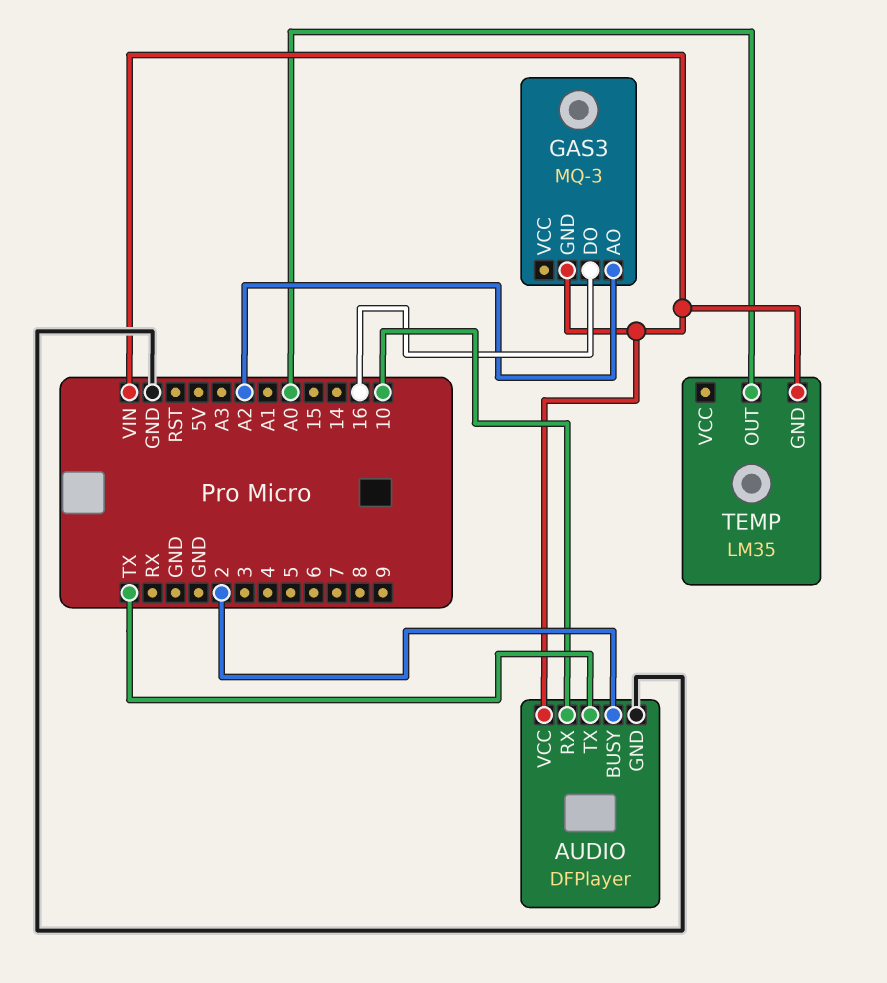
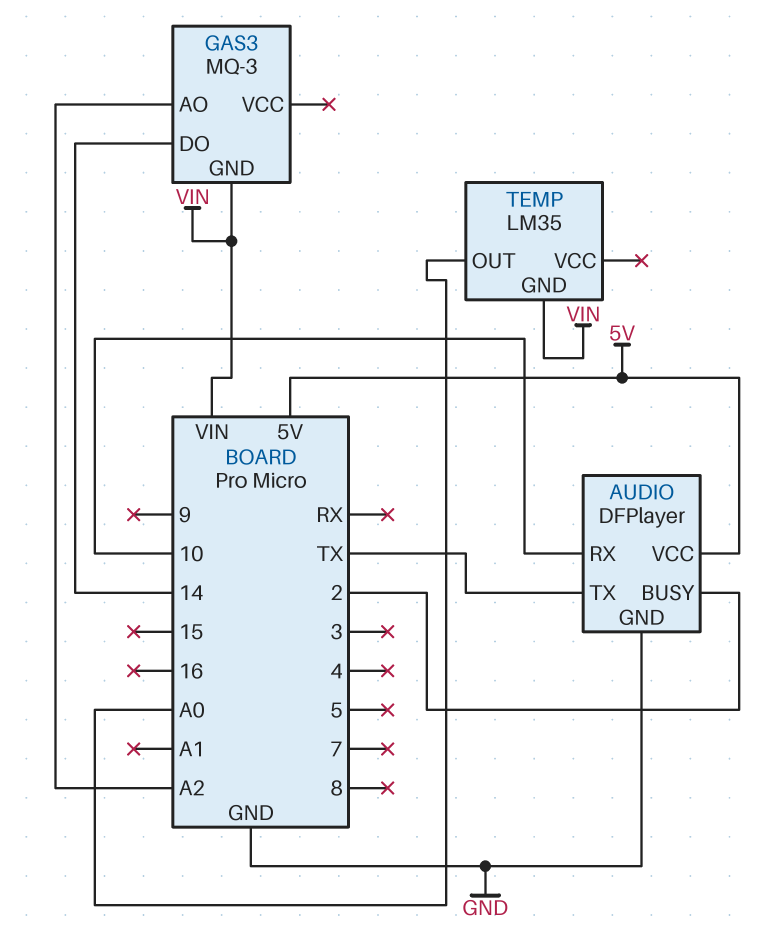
AUDIO pin VCC: VIN -> 5V
GAS3 pin DO: 16 -> 14

